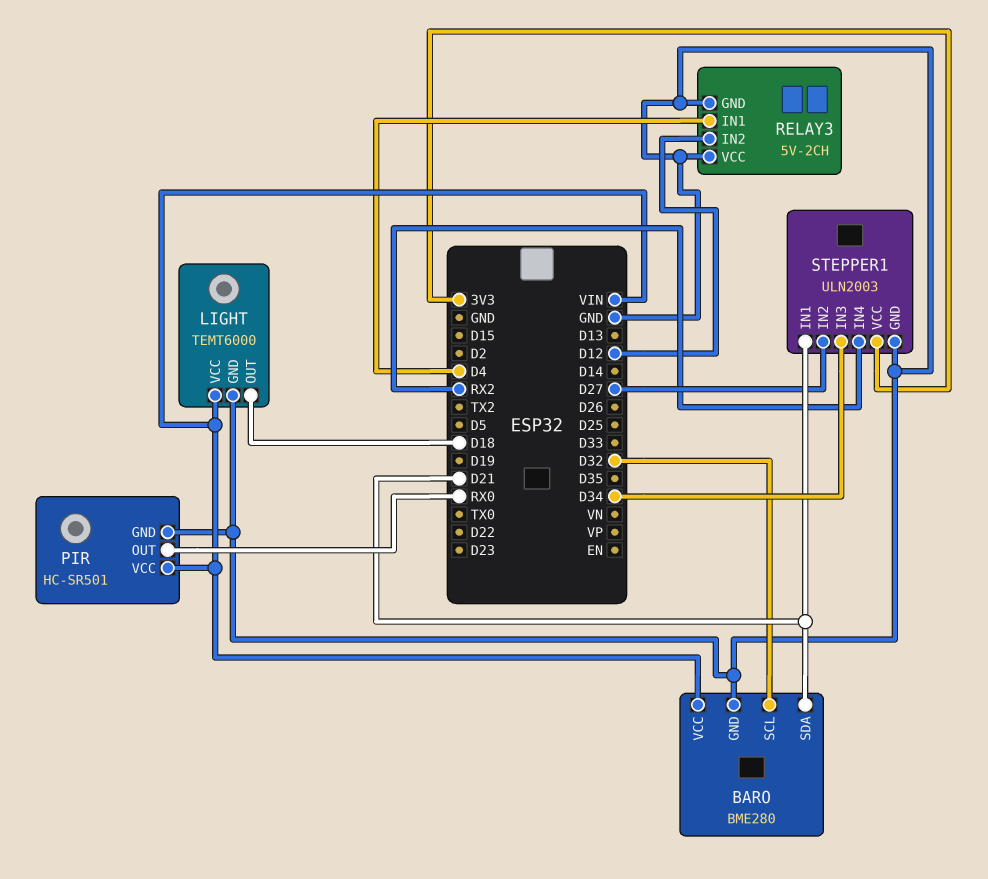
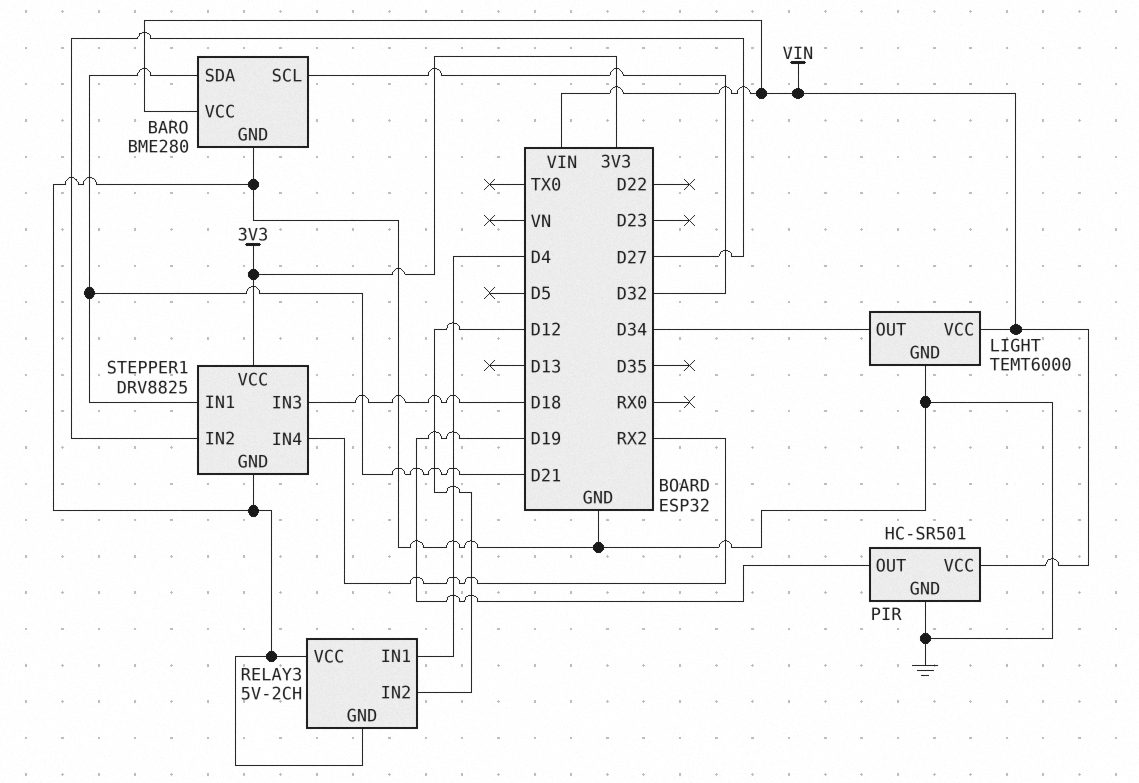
LIGHT pin OUT: D18 -> D34
PIR pin OUT: RX0 -> D19
STEPPER1: ULN2003 -> DRV8825
STEPPER1 pin IN3: D34 -> D18

